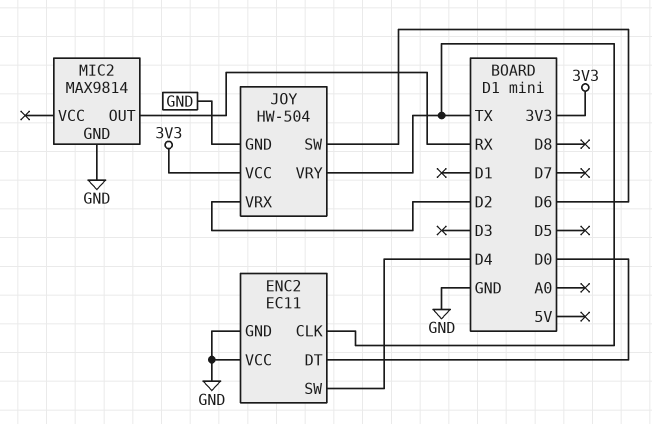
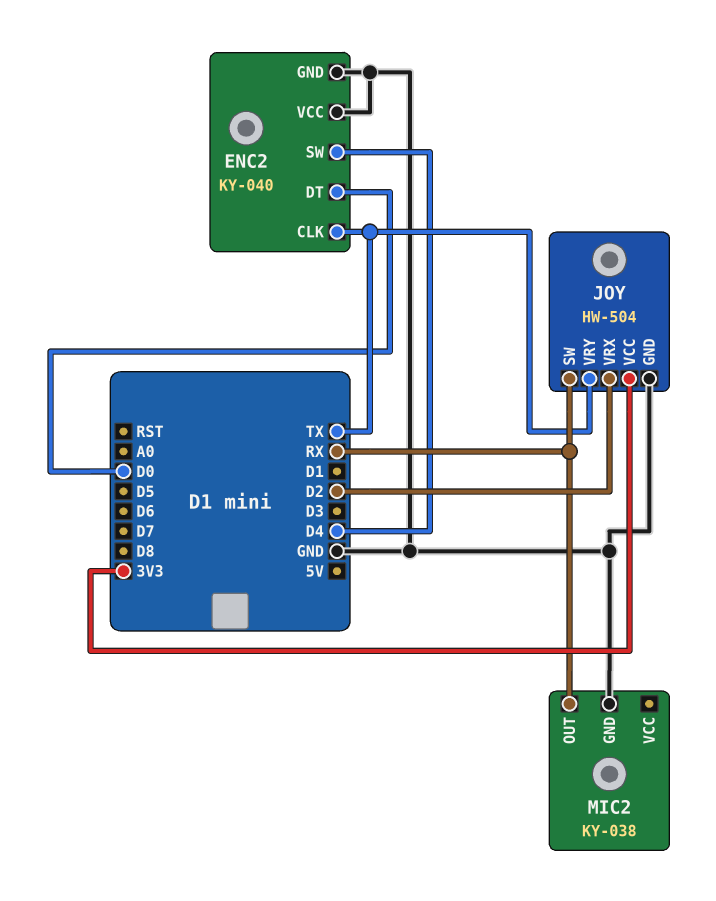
ENC2: EC11 -> KY-040
JOY pin SW: D6 -> RX
MIC2: MAX9814 -> KY-038

